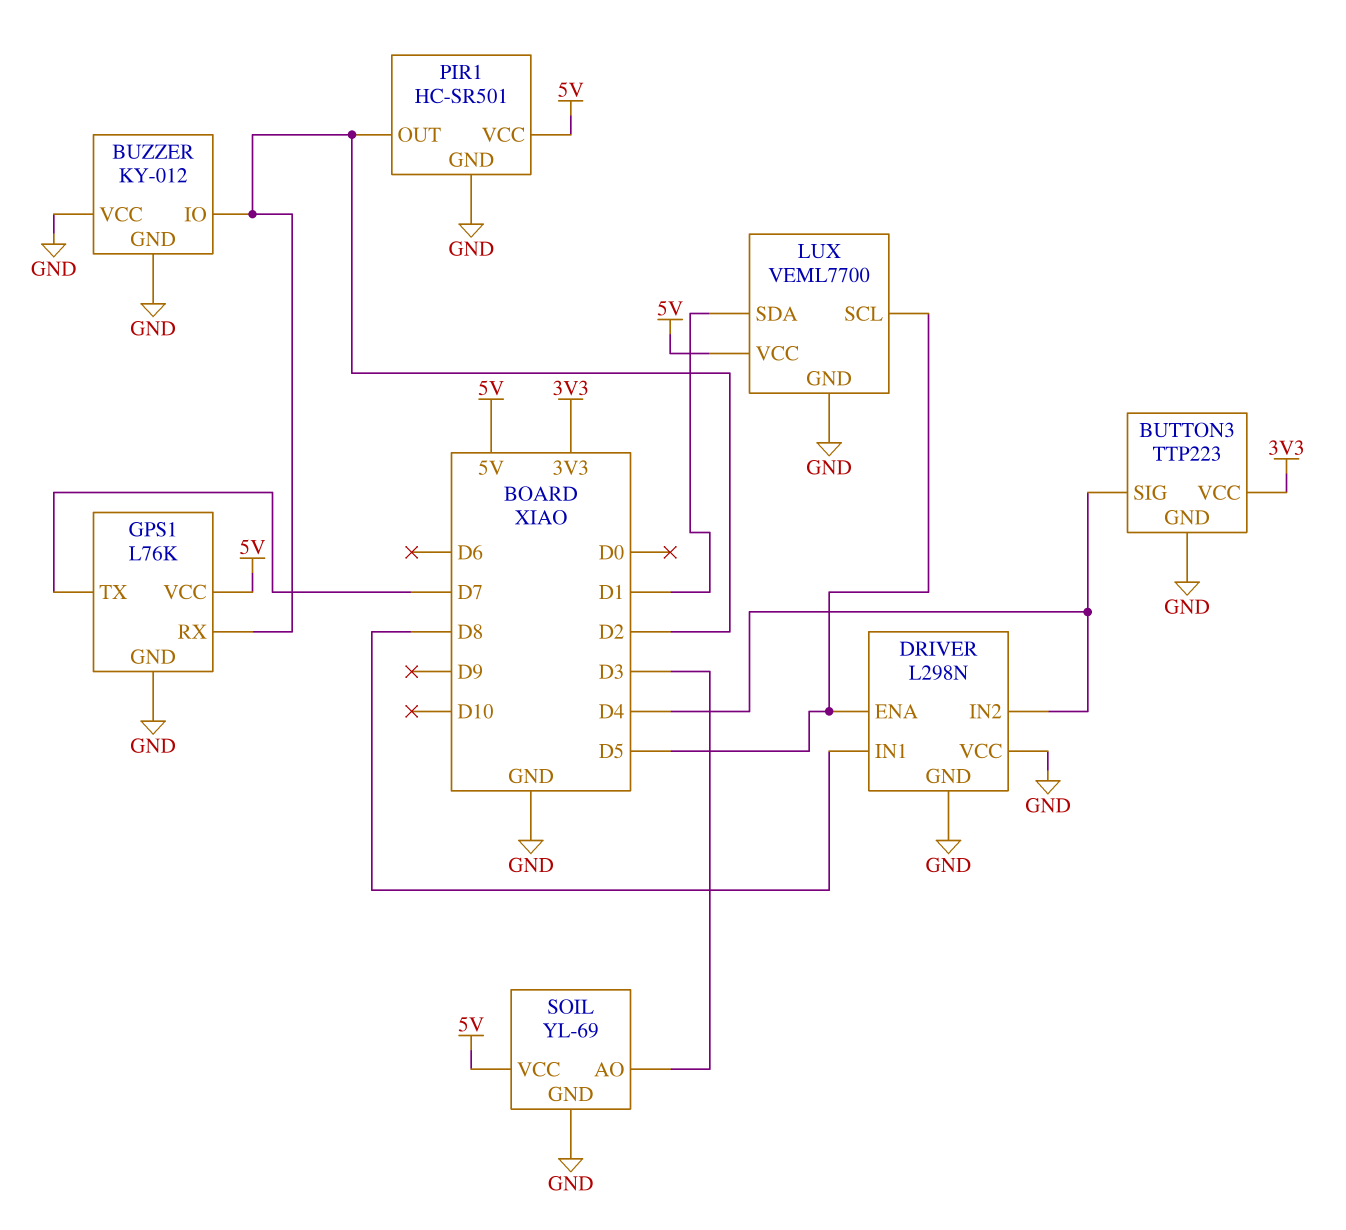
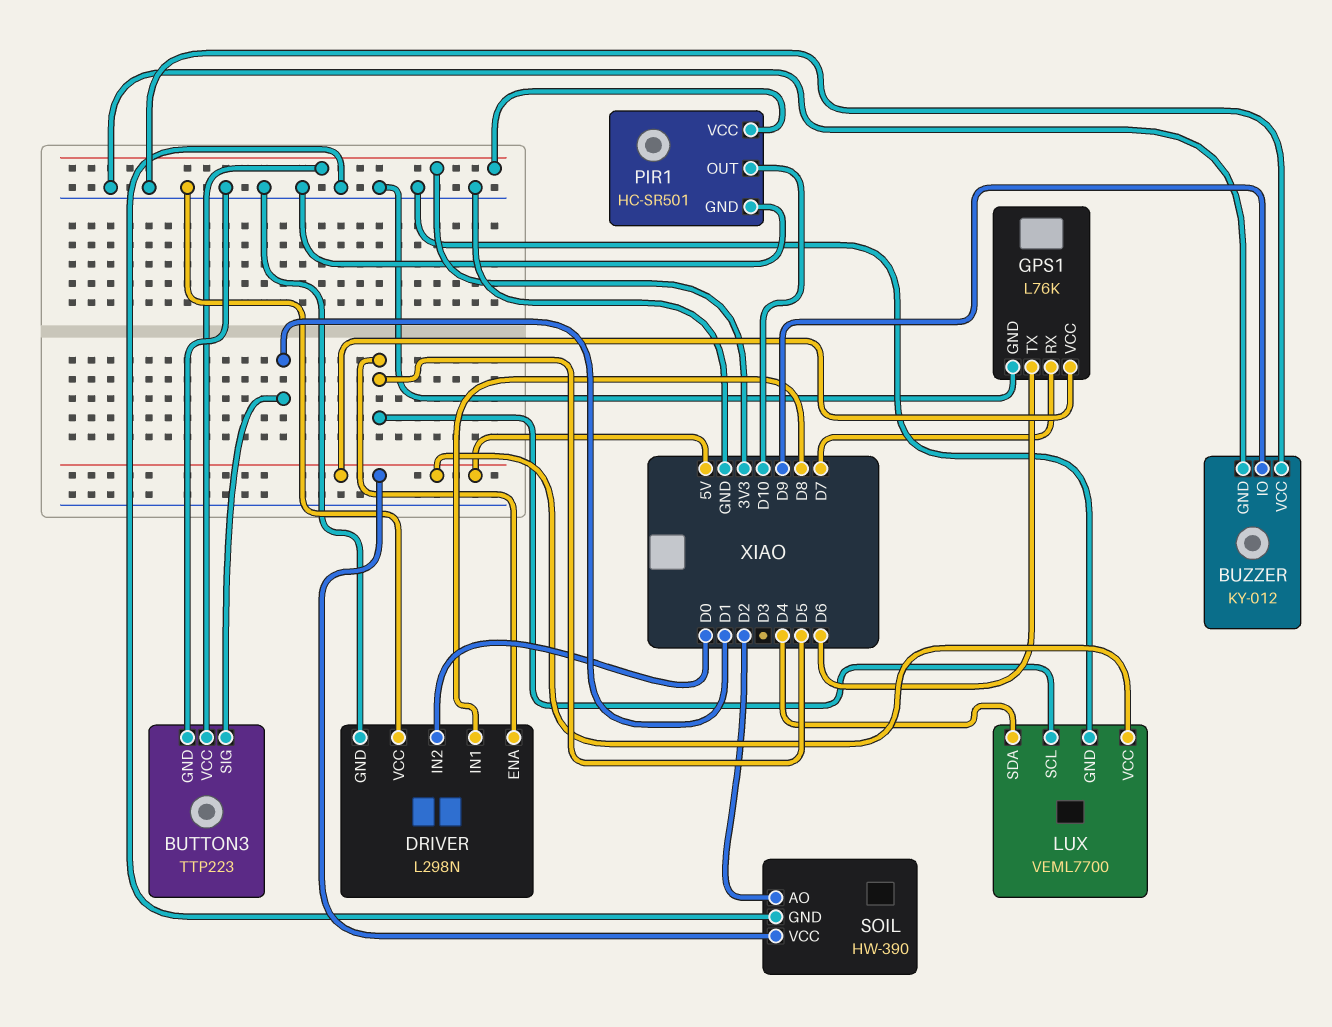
BUTTON3 pin SIG: D4 -> D1
BUZZER pin IO: D2 -> D9
DRIVER pin IN2: D4 -> D0
GPS1 pin RX: D2 -> D7
GPS1 pin TX: D7 -> D6
LUX pin SDA: D1 -> D4
PIR1 pin OUT: D2 -> D10
PIR1 pin VCC: 5V -> 3V3
SOIL: YL-69 -> HW-390
SOIL pin AO: D3 -> D2

